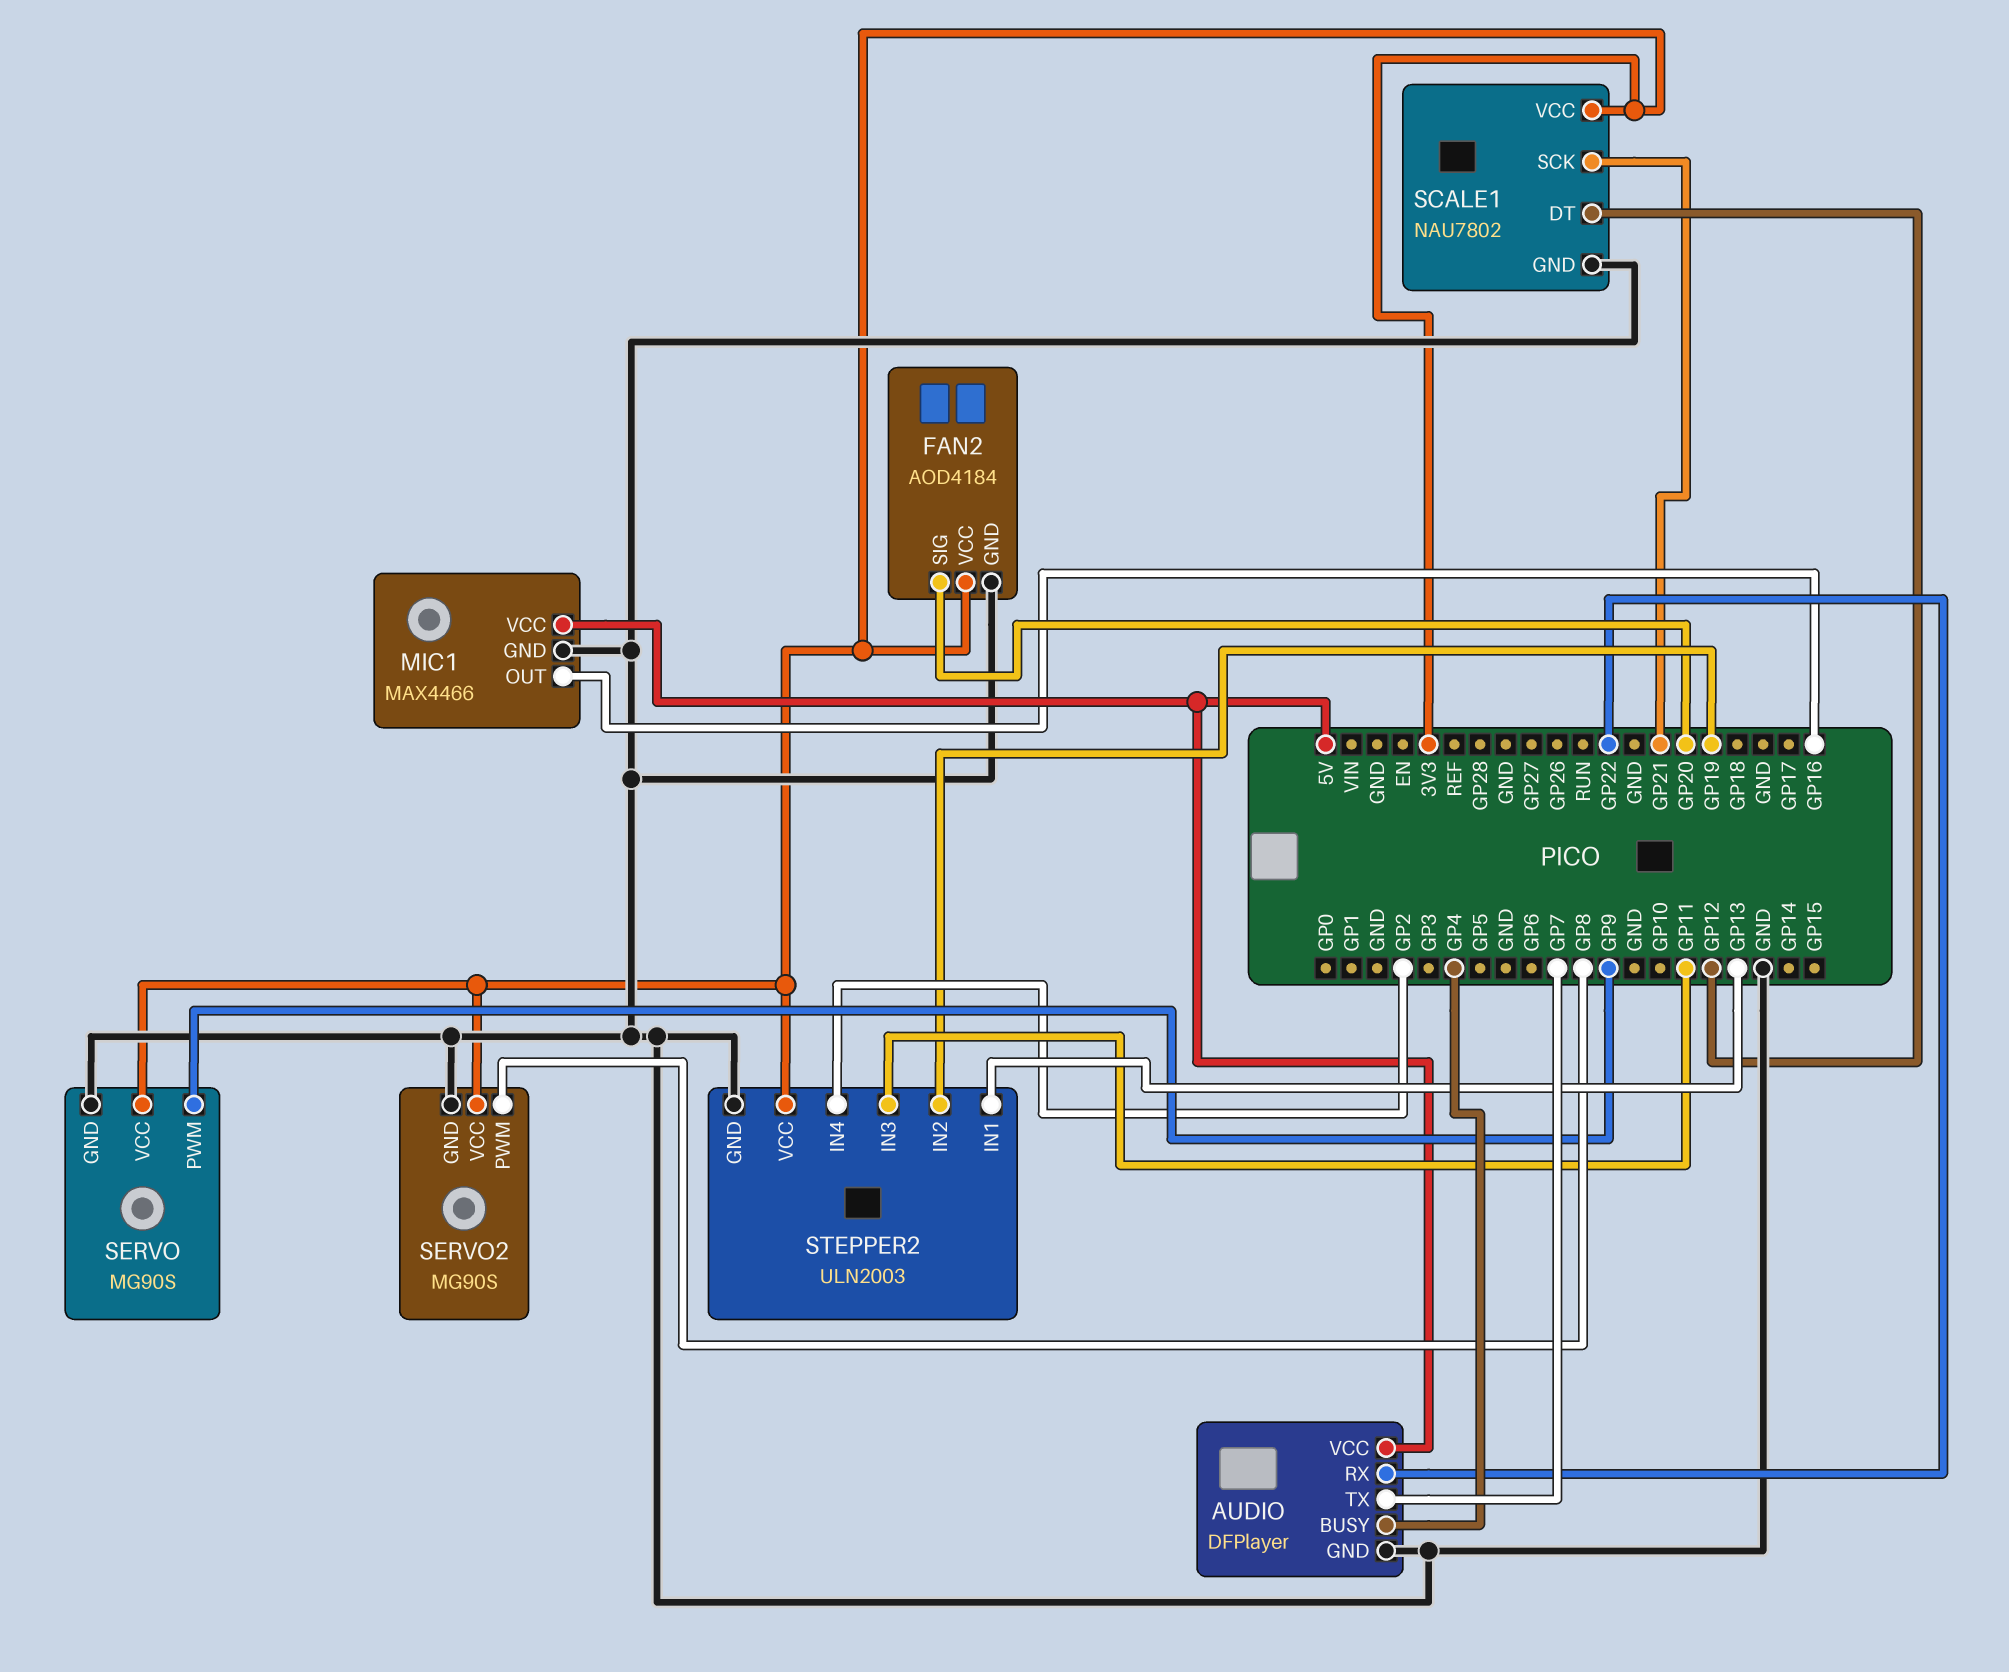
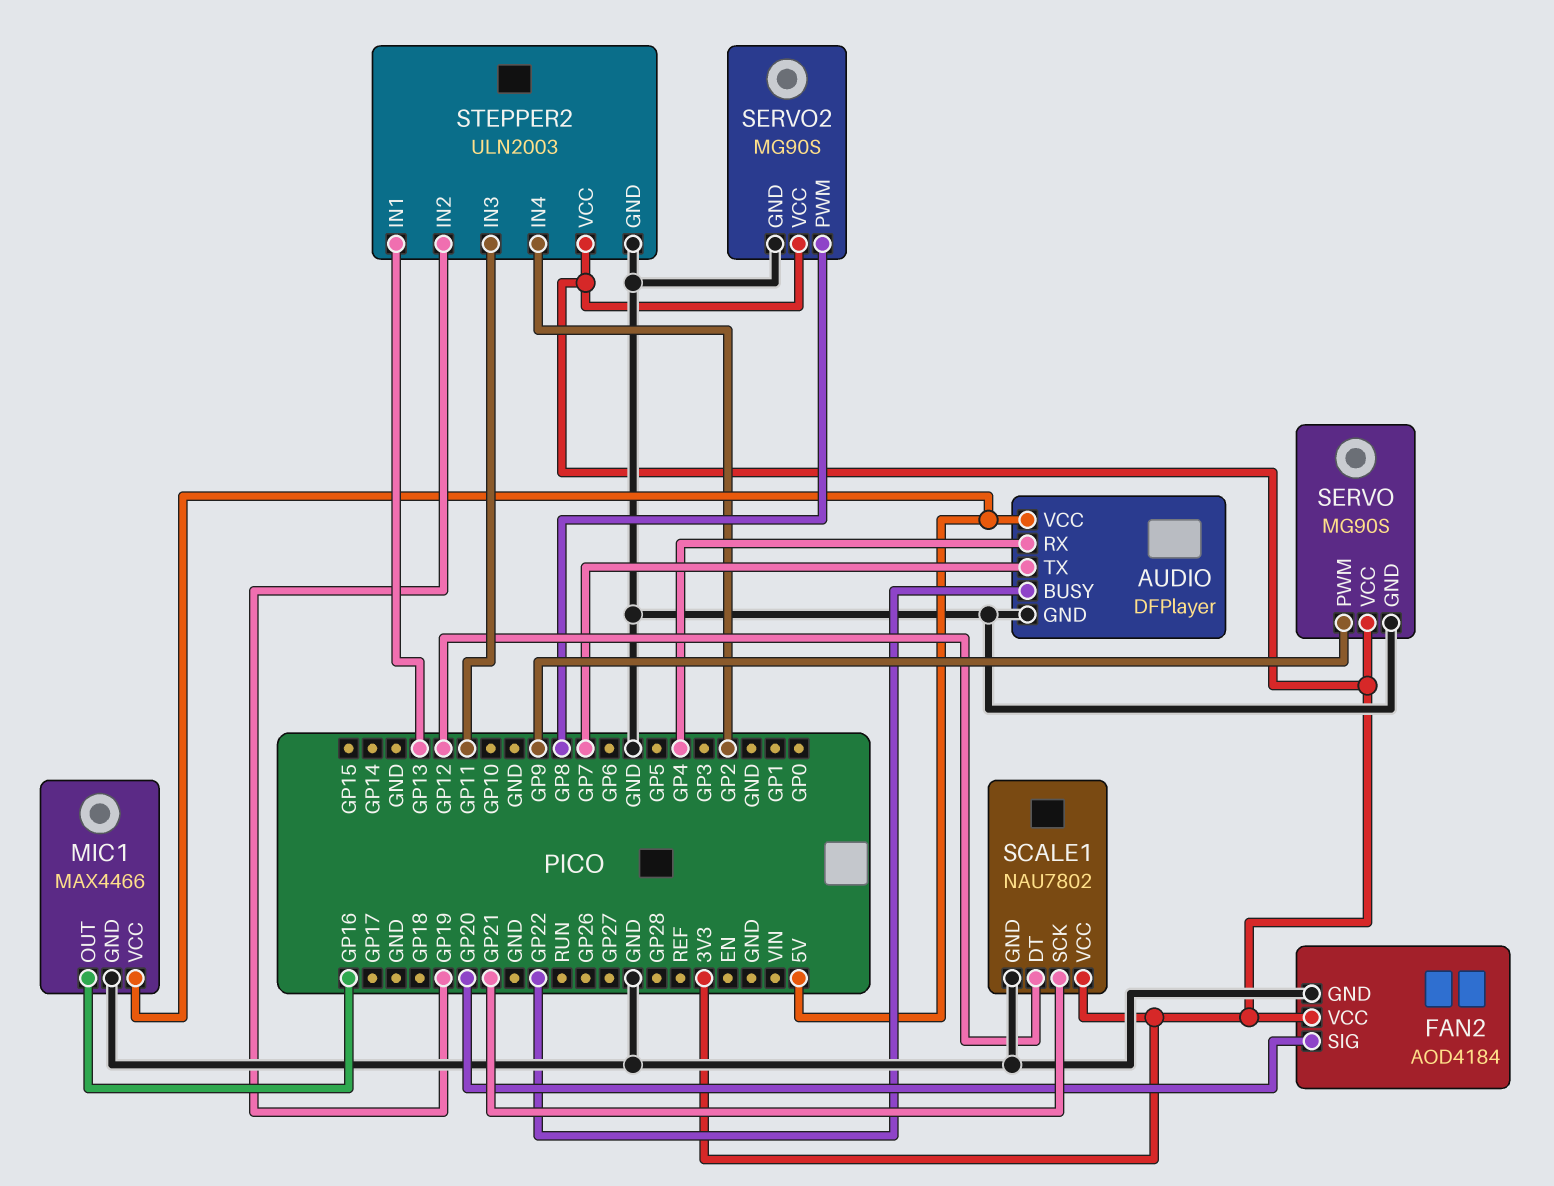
AUDIO pin BUSY: GP4 -> GP22
AUDIO pin RX: GP22 -> GP4

